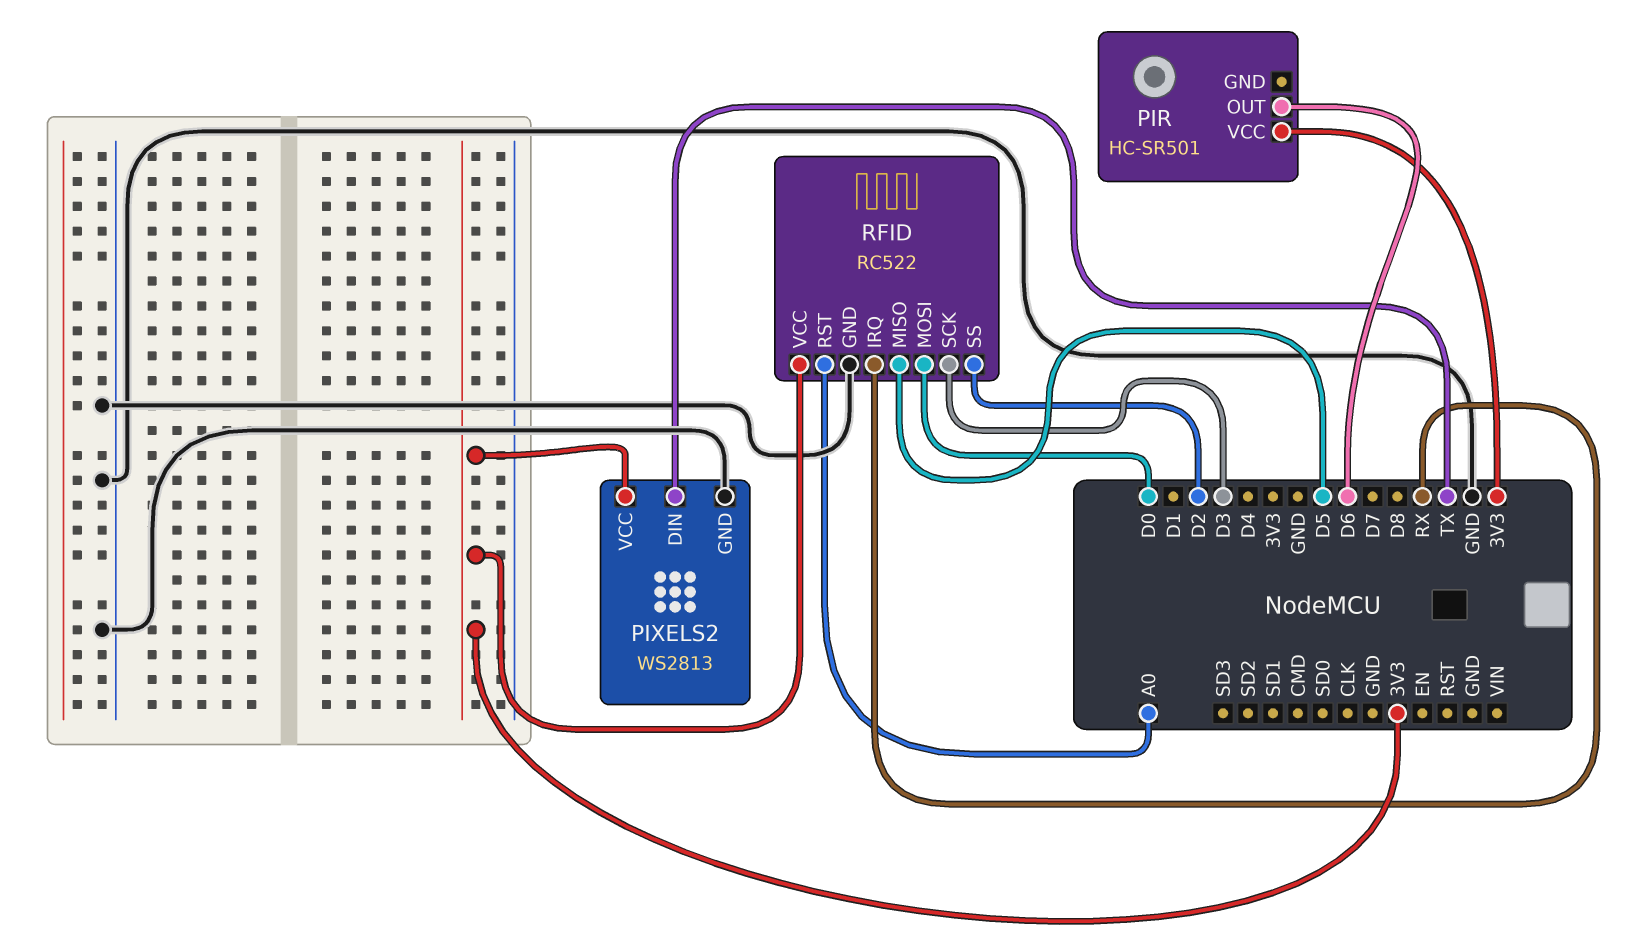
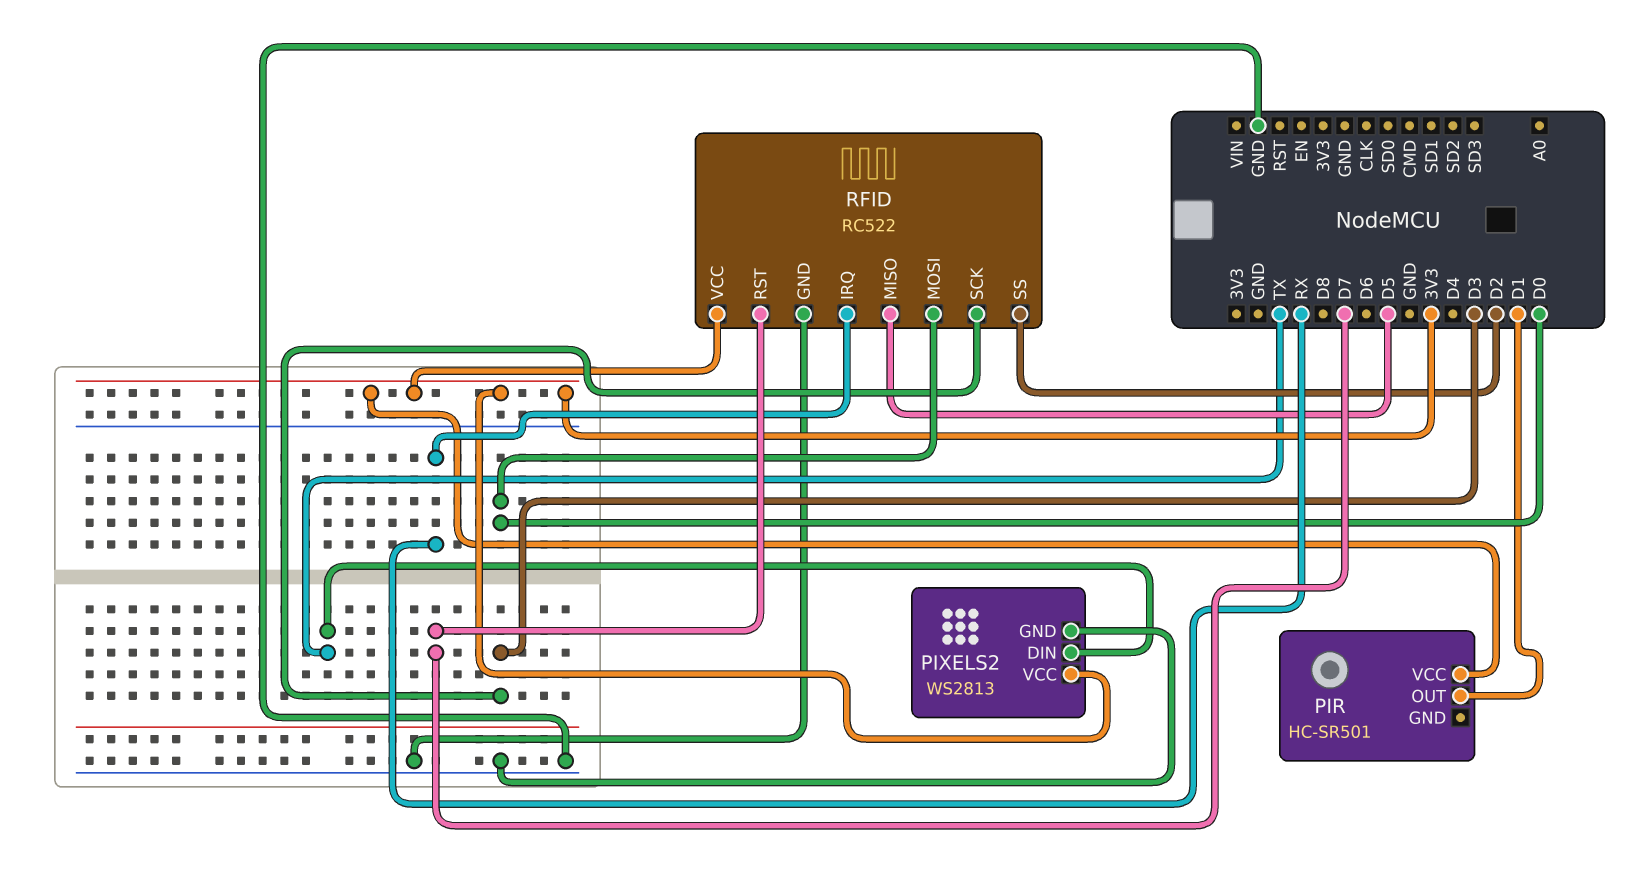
PIR pin OUT: D6 -> D1
RFID pin RST: A0 -> D7

